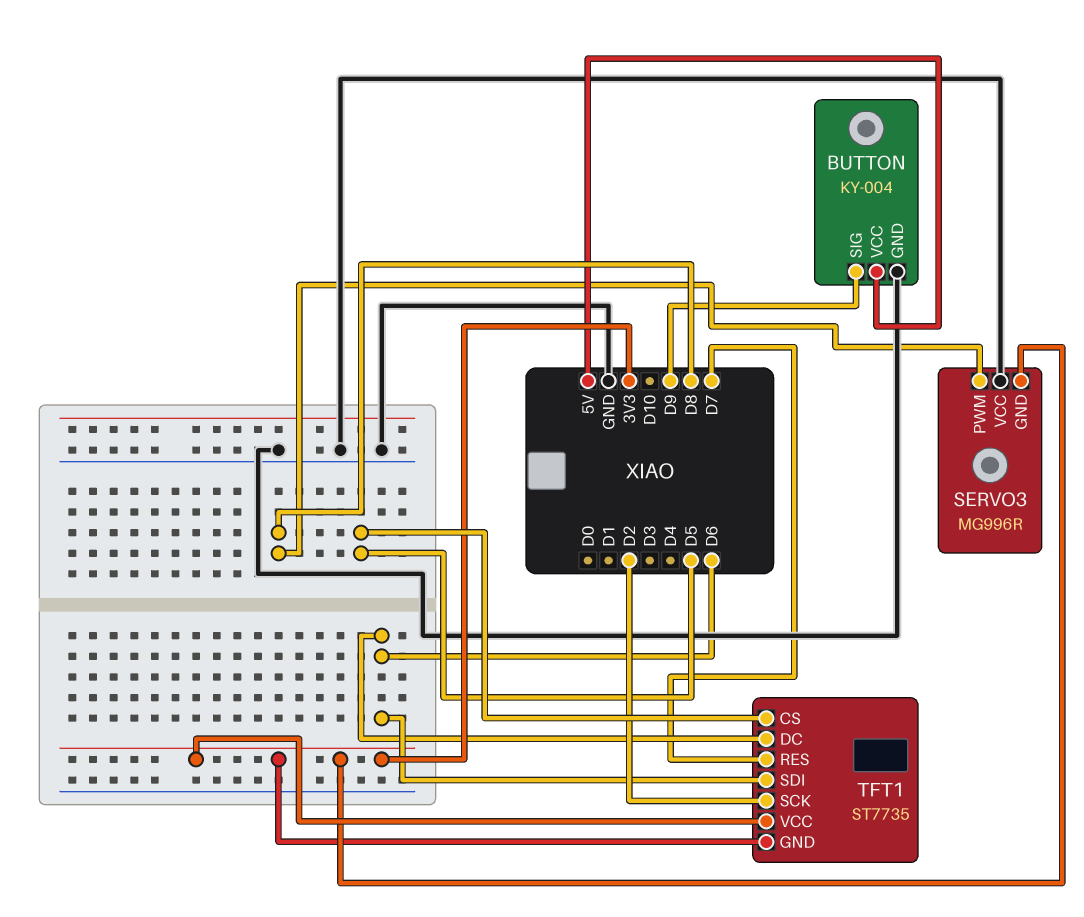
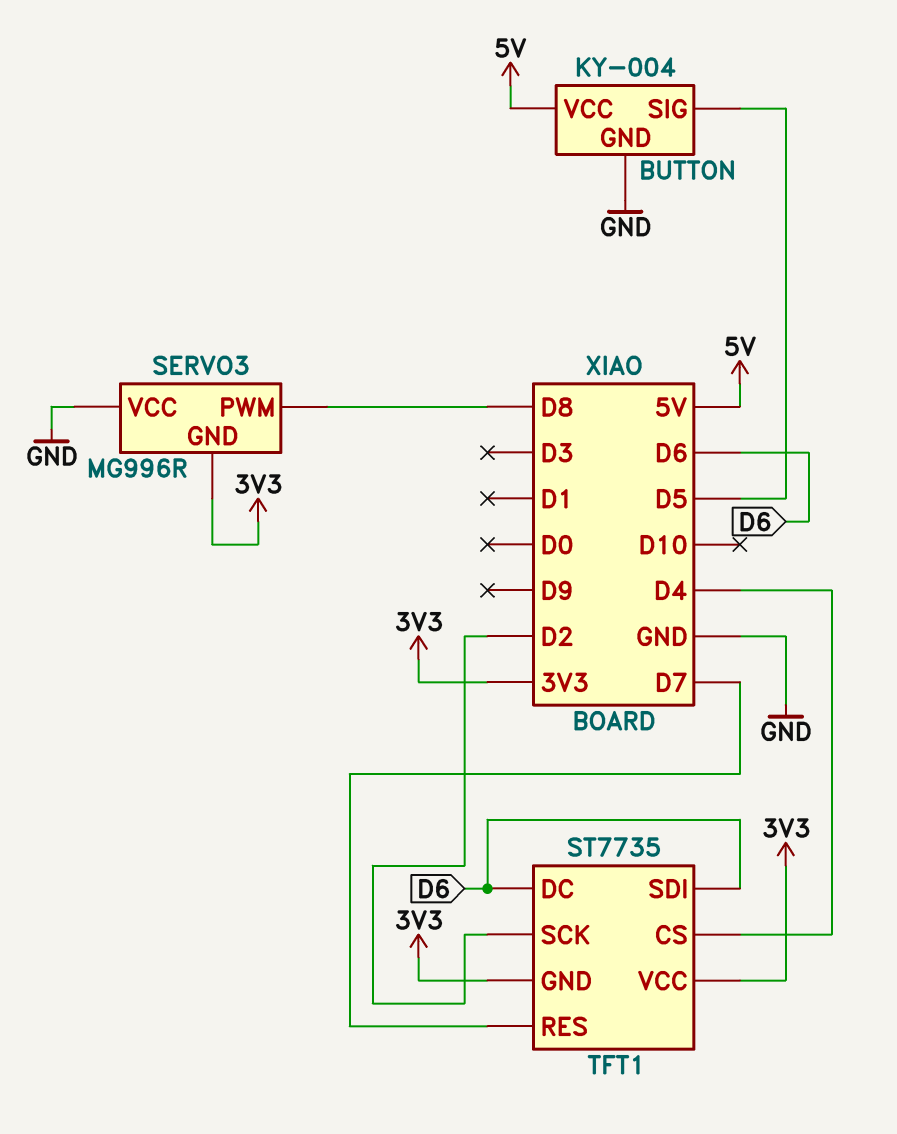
BUTTON pin SIG: D9 -> D5
TFT1 pin CS: D5 -> D4

